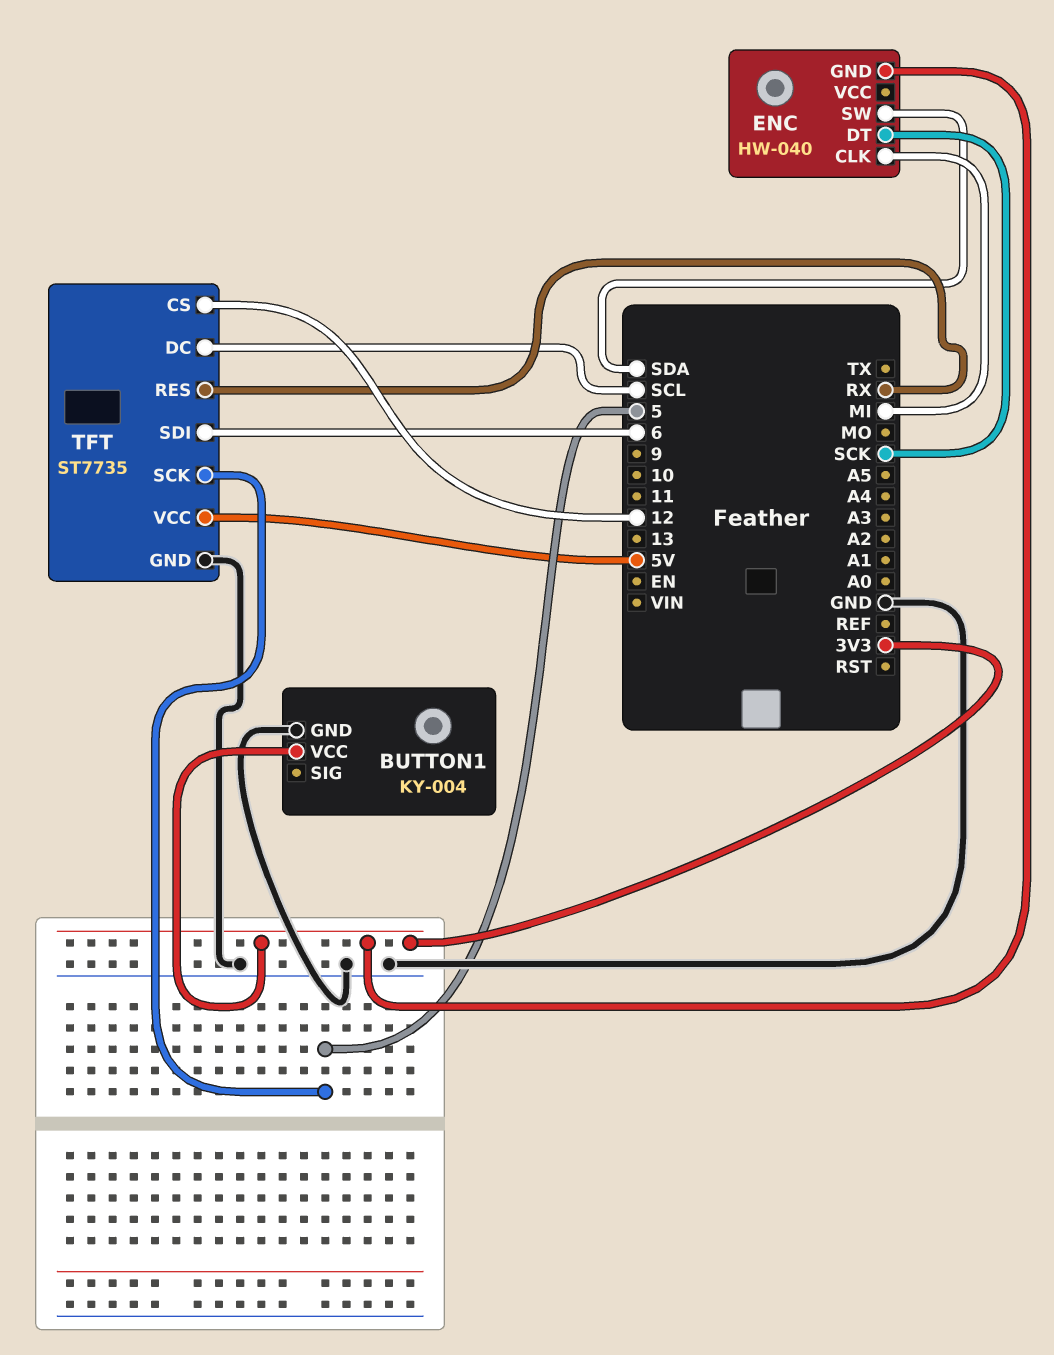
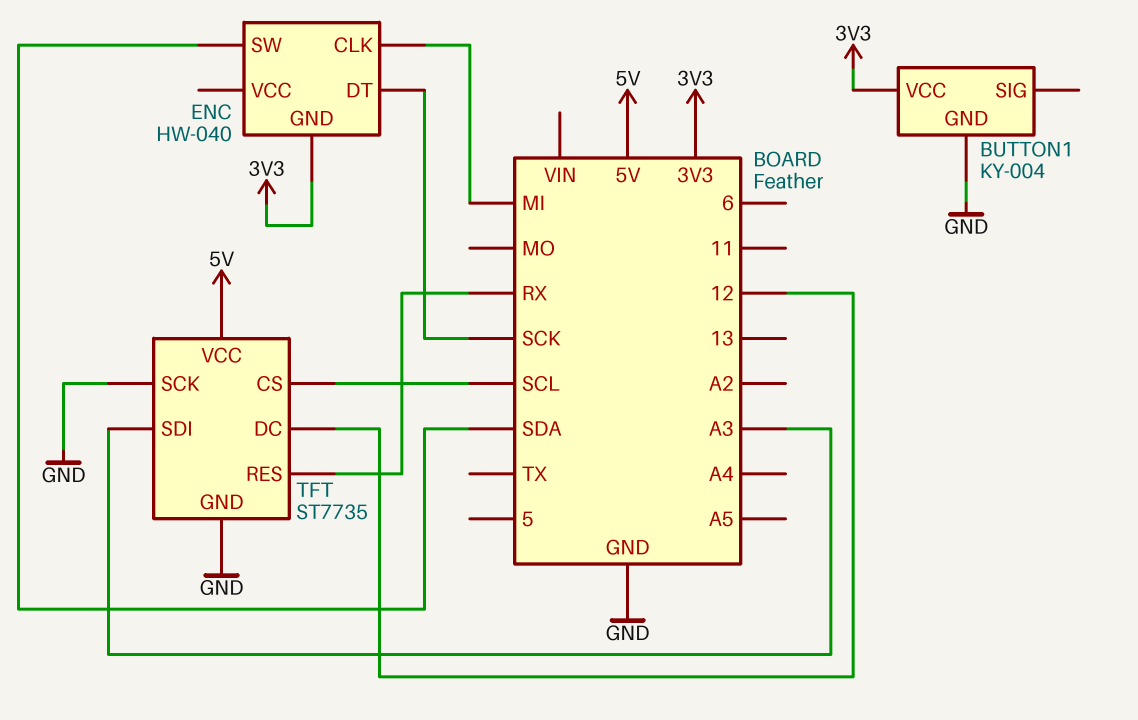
TFT pin CS: 12 -> SCL
TFT pin DC: SCL -> 12
TFT pin SCK: 5 -> GND
TFT pin SDI: 6 -> A3

